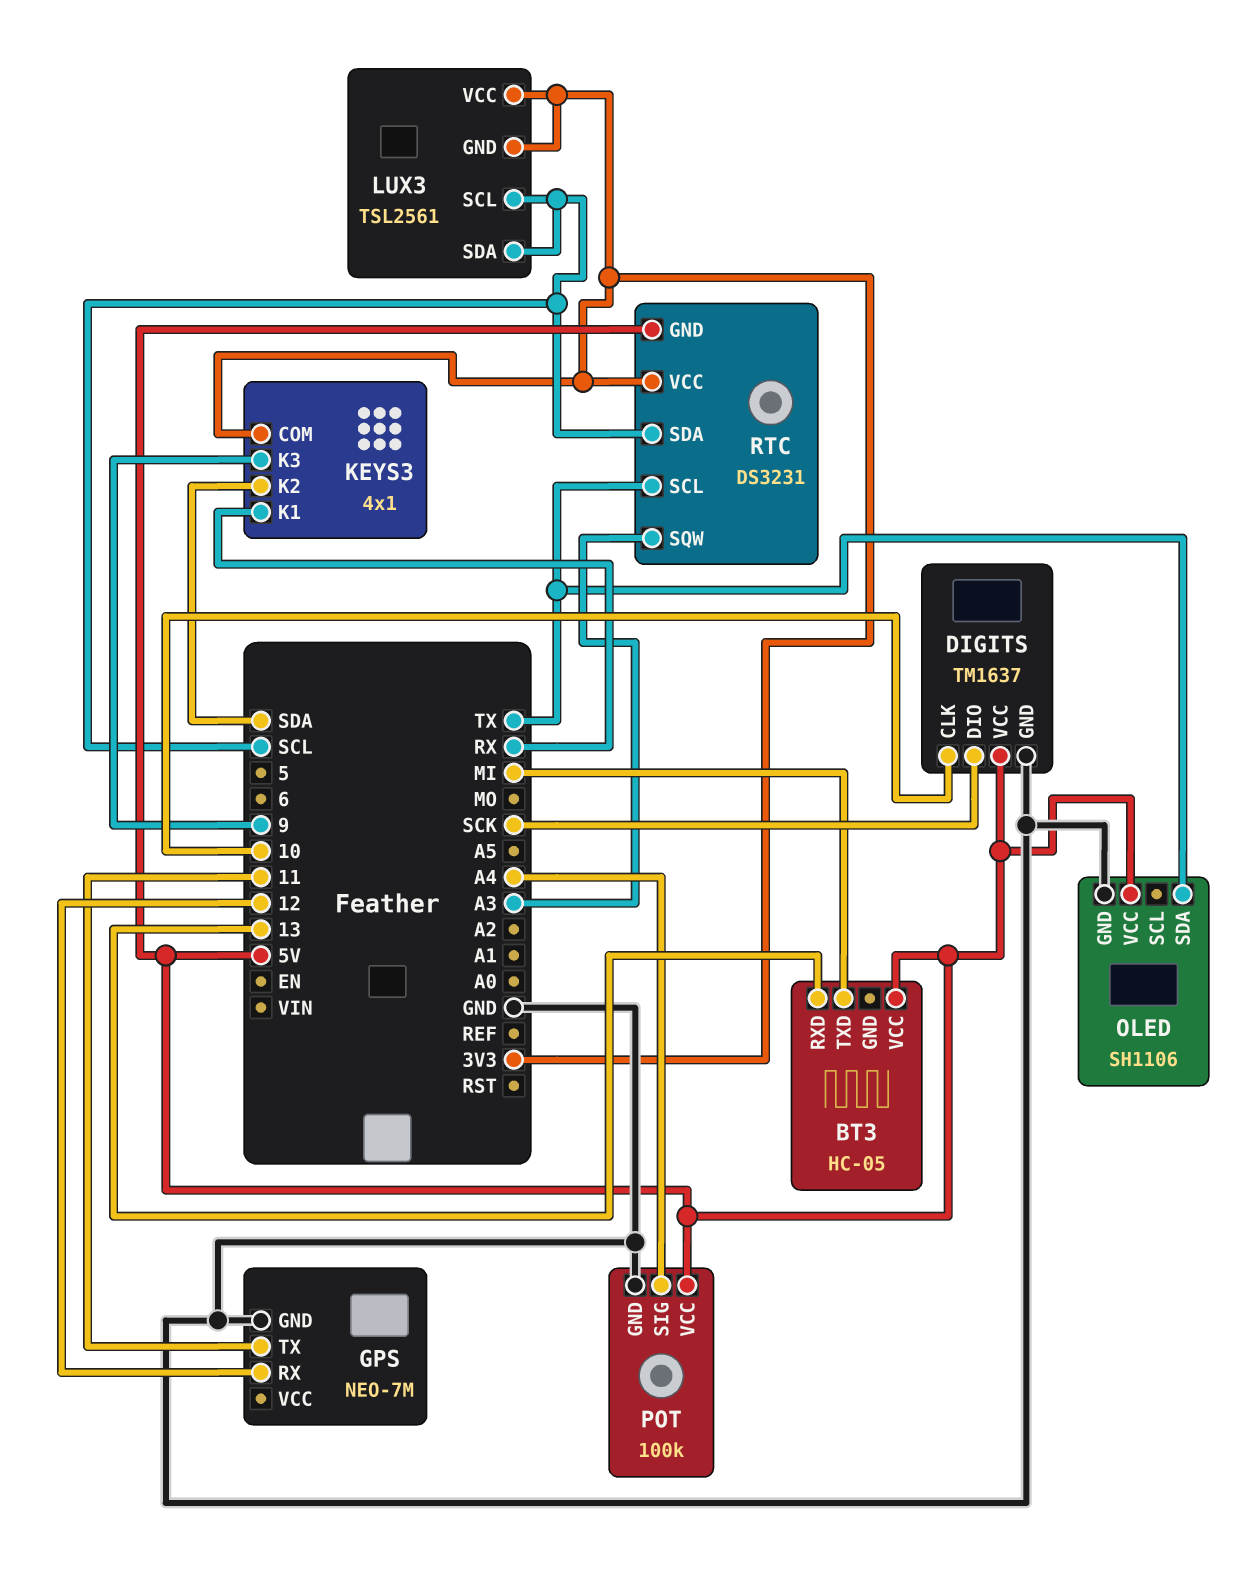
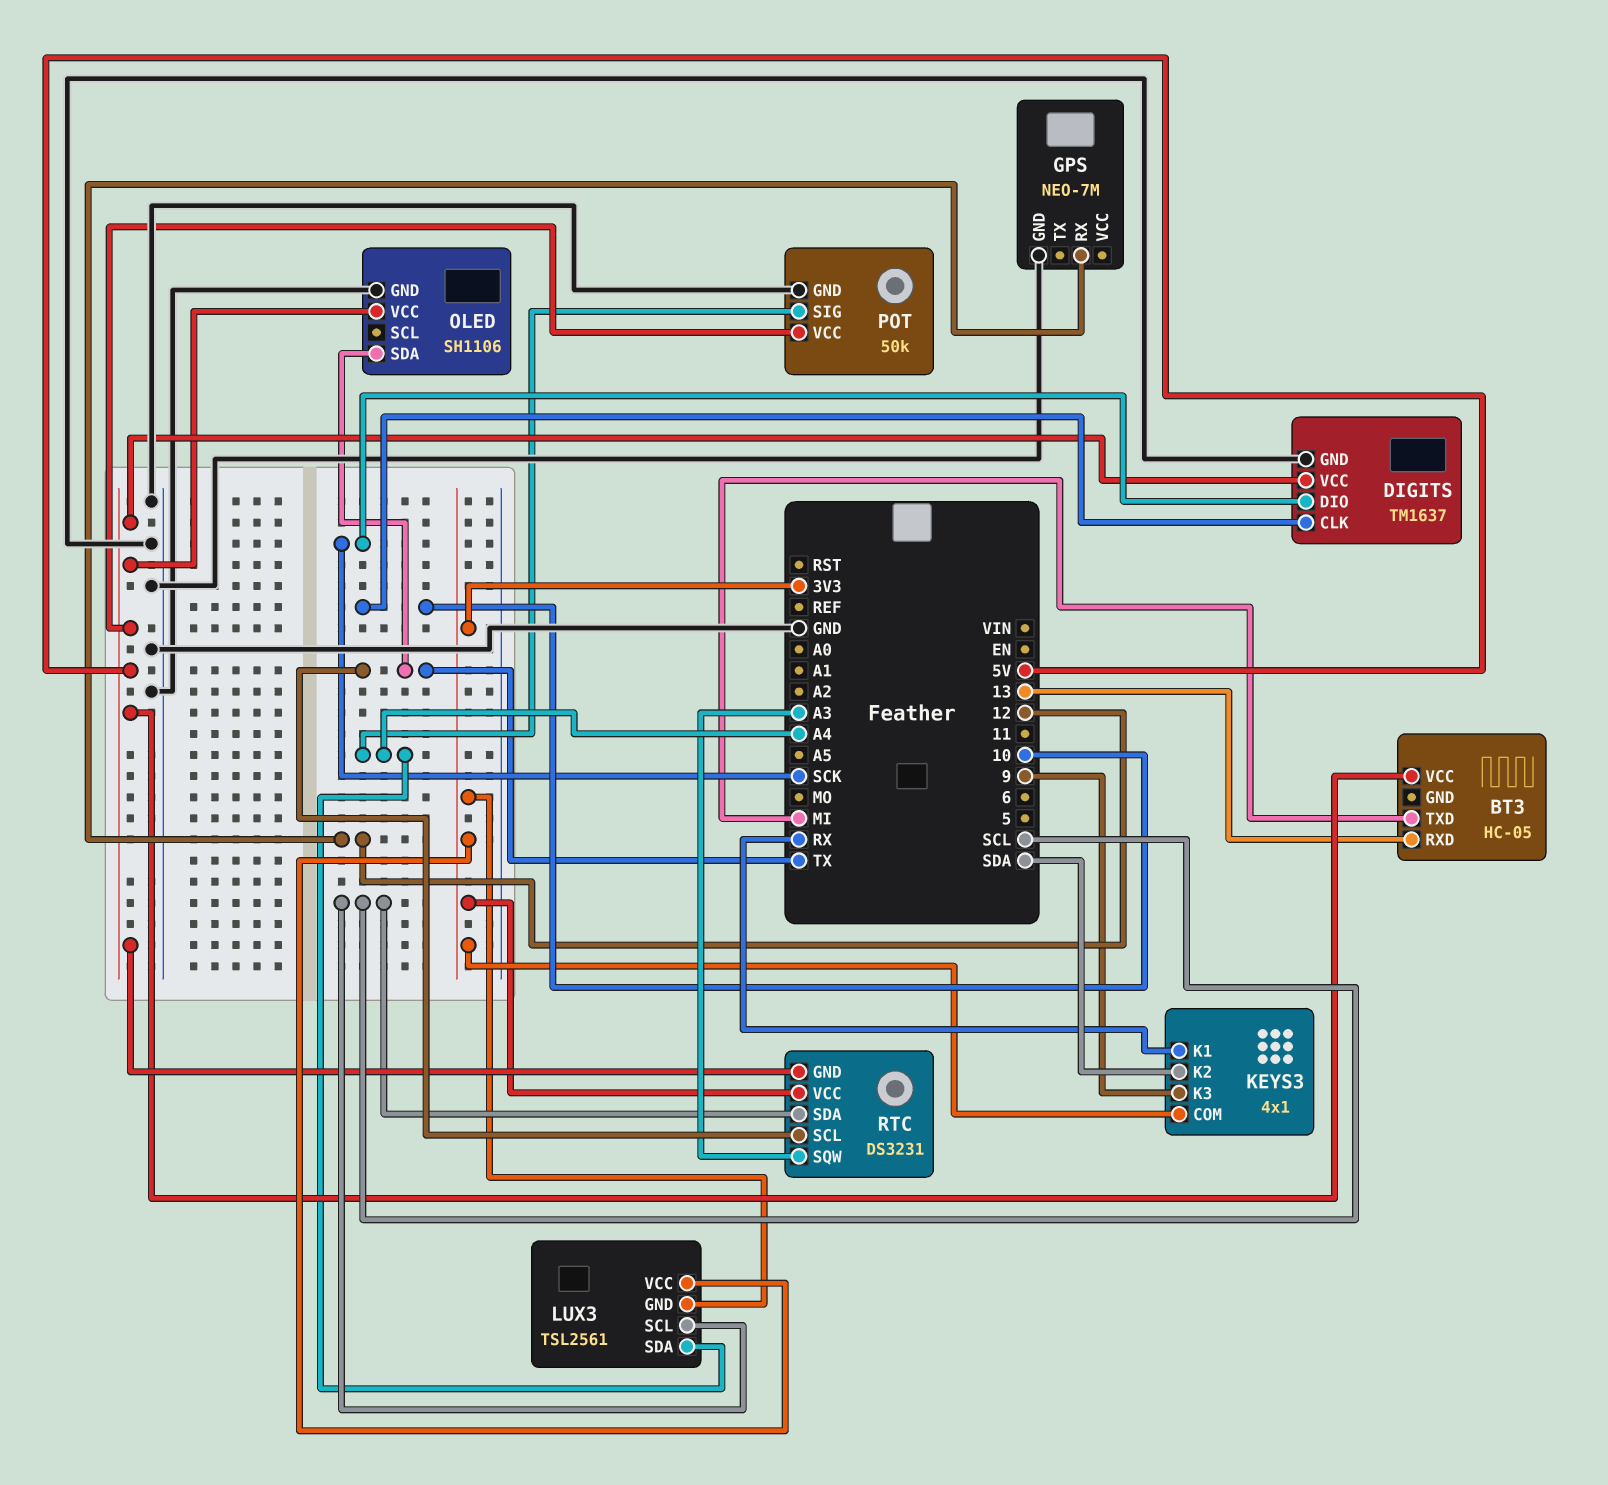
GPS pin TX: 11 -> none
LUX3 pin SDA: SCL -> A4
POT: 100k -> 50k

